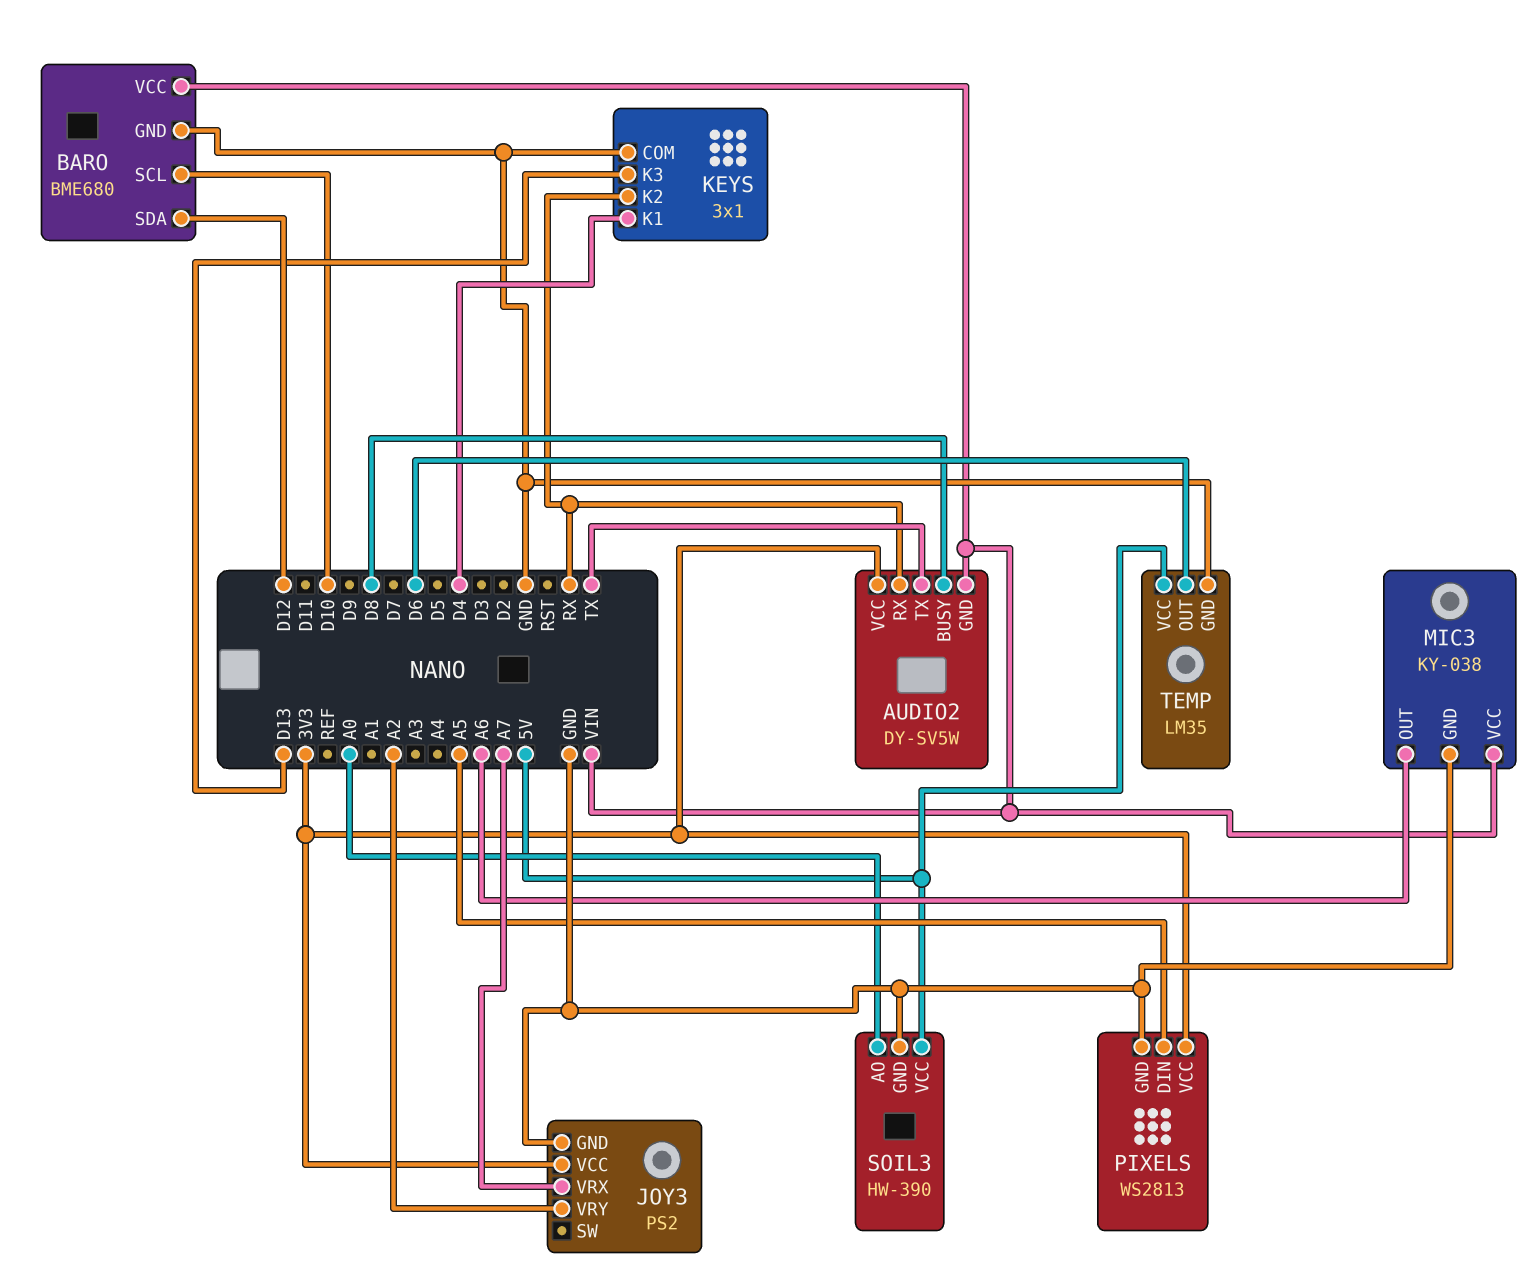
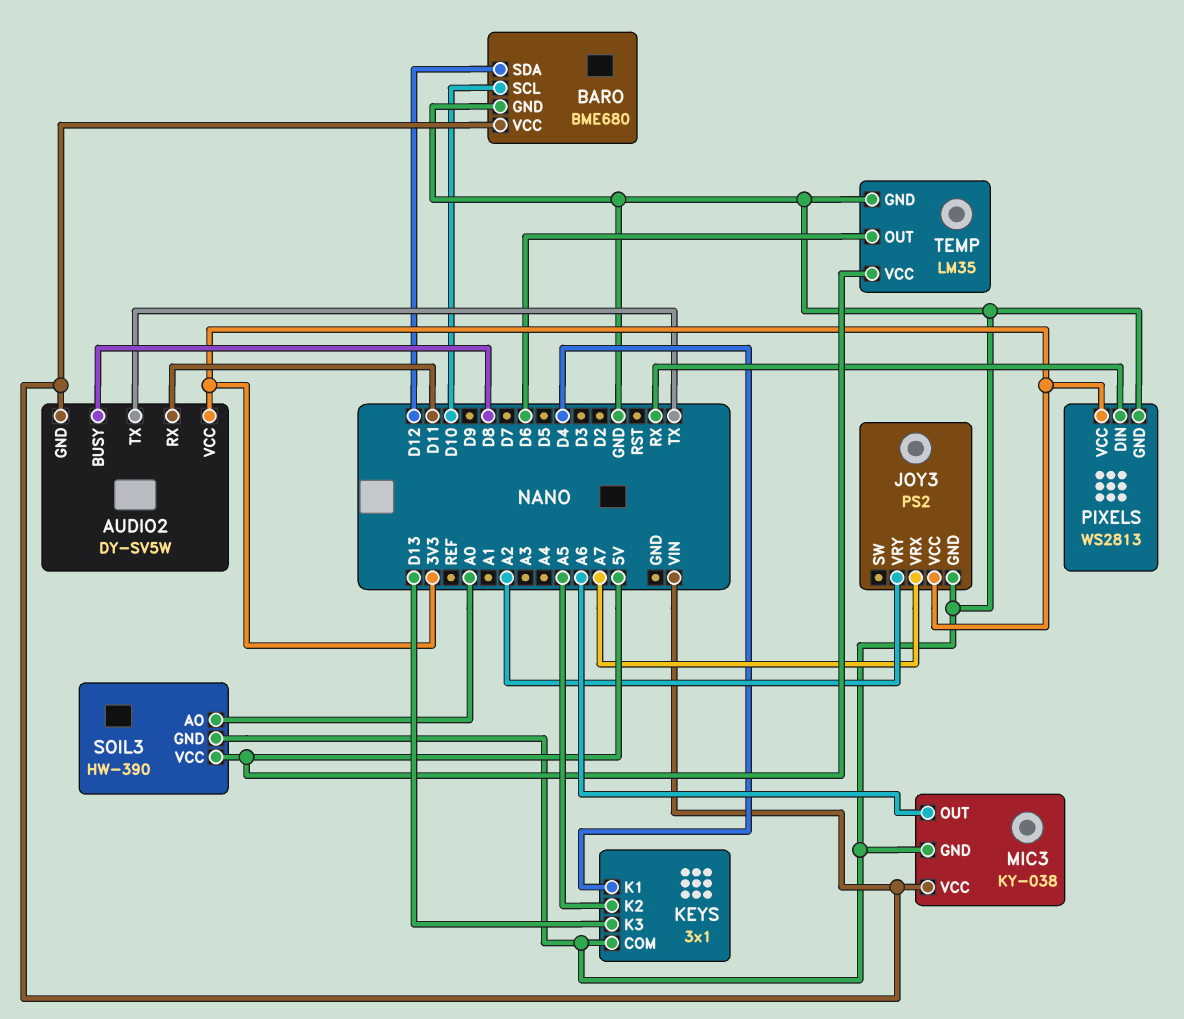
AUDIO2 pin RX: RX -> D11
KEYS pin K2: RX -> A5
PIXELS pin DIN: A5 -> RX

